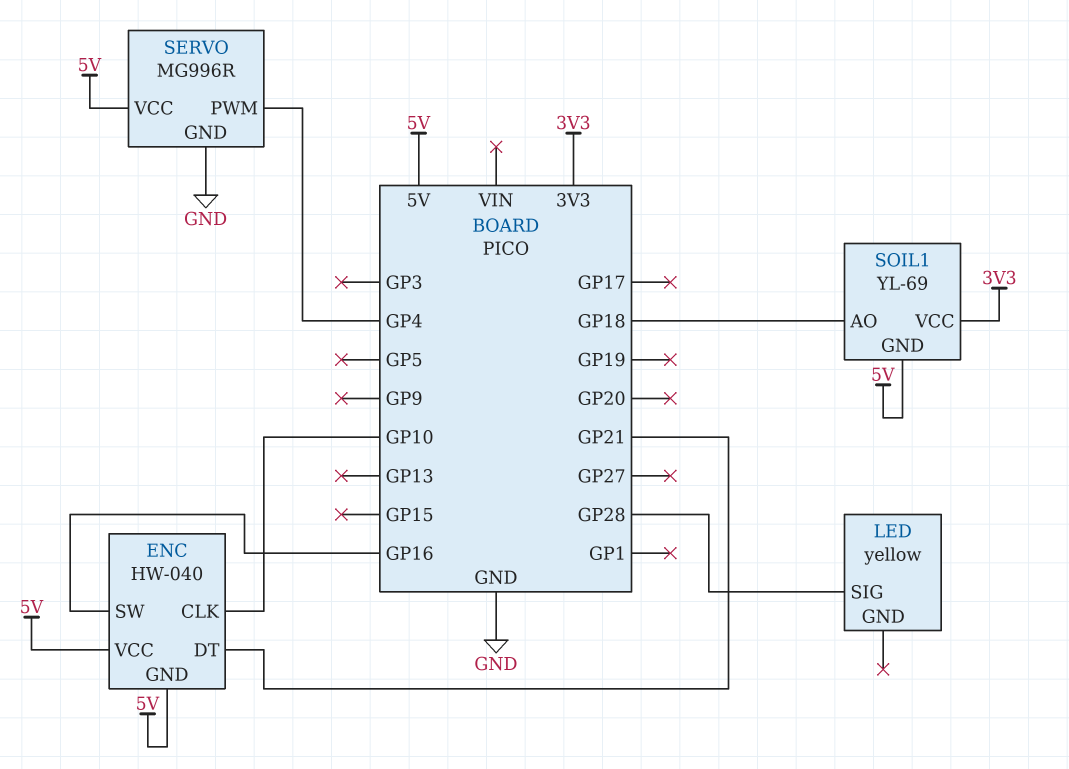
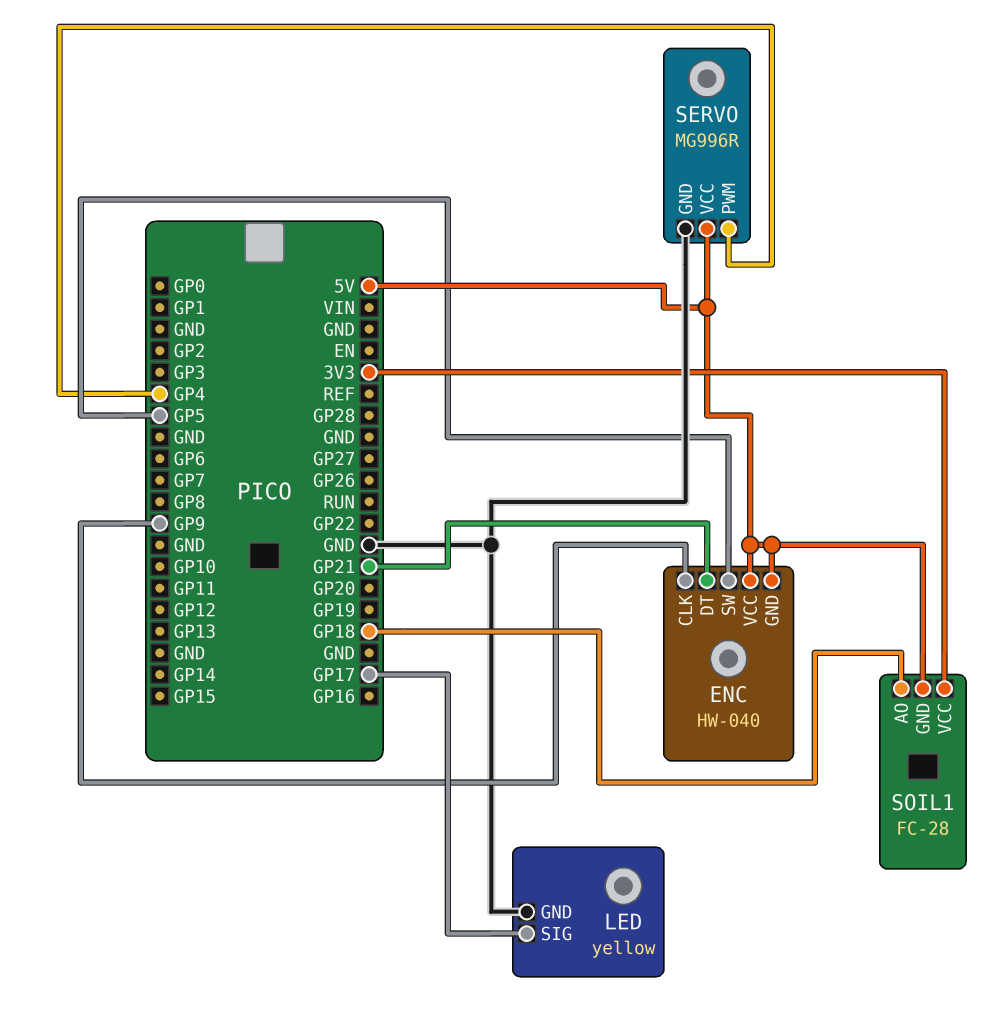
ENC pin CLK: GP10 -> GP9
ENC pin SW: GP16 -> GP5
LED pin GND: none -> GND
LED pin SIG: GP28 -> GP17
SOIL1: YL-69 -> FC-28

